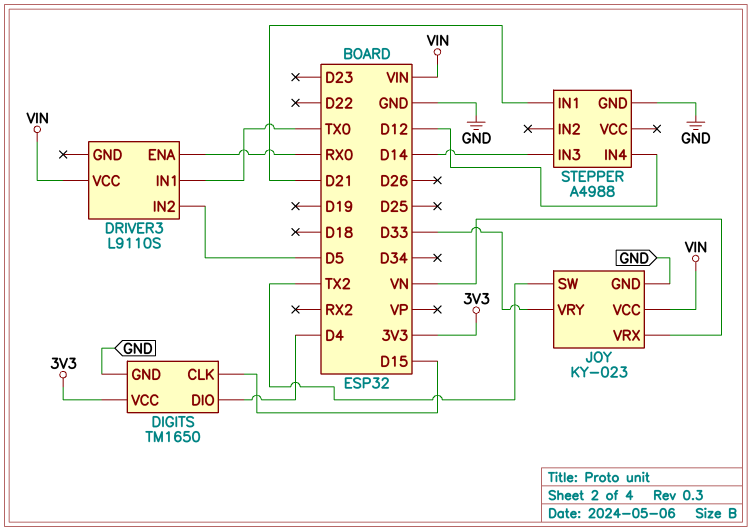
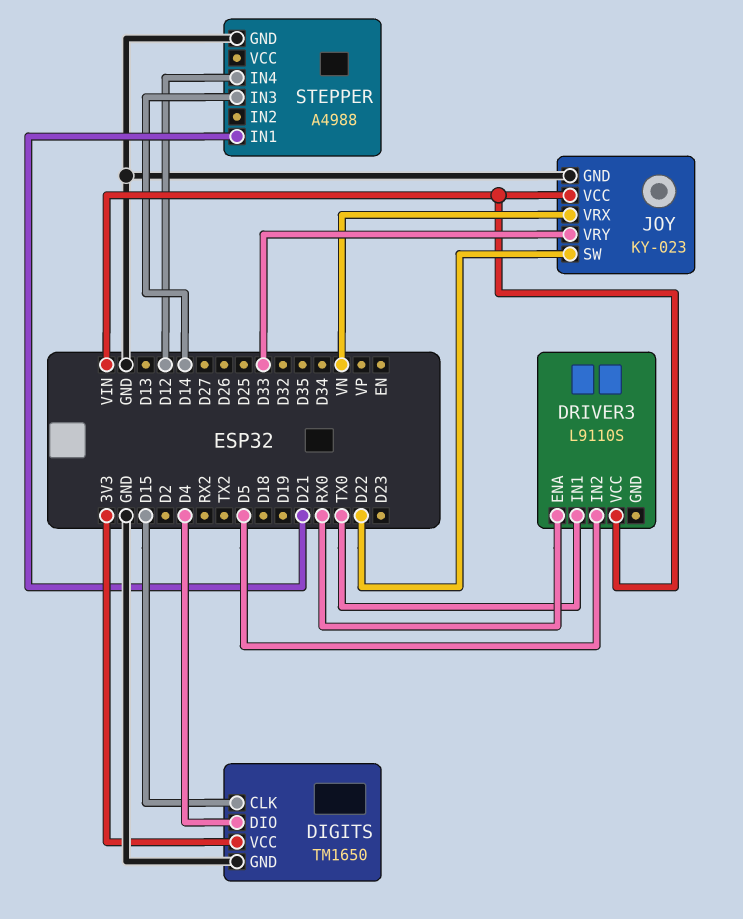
JOY pin SW: TX2 -> D22

